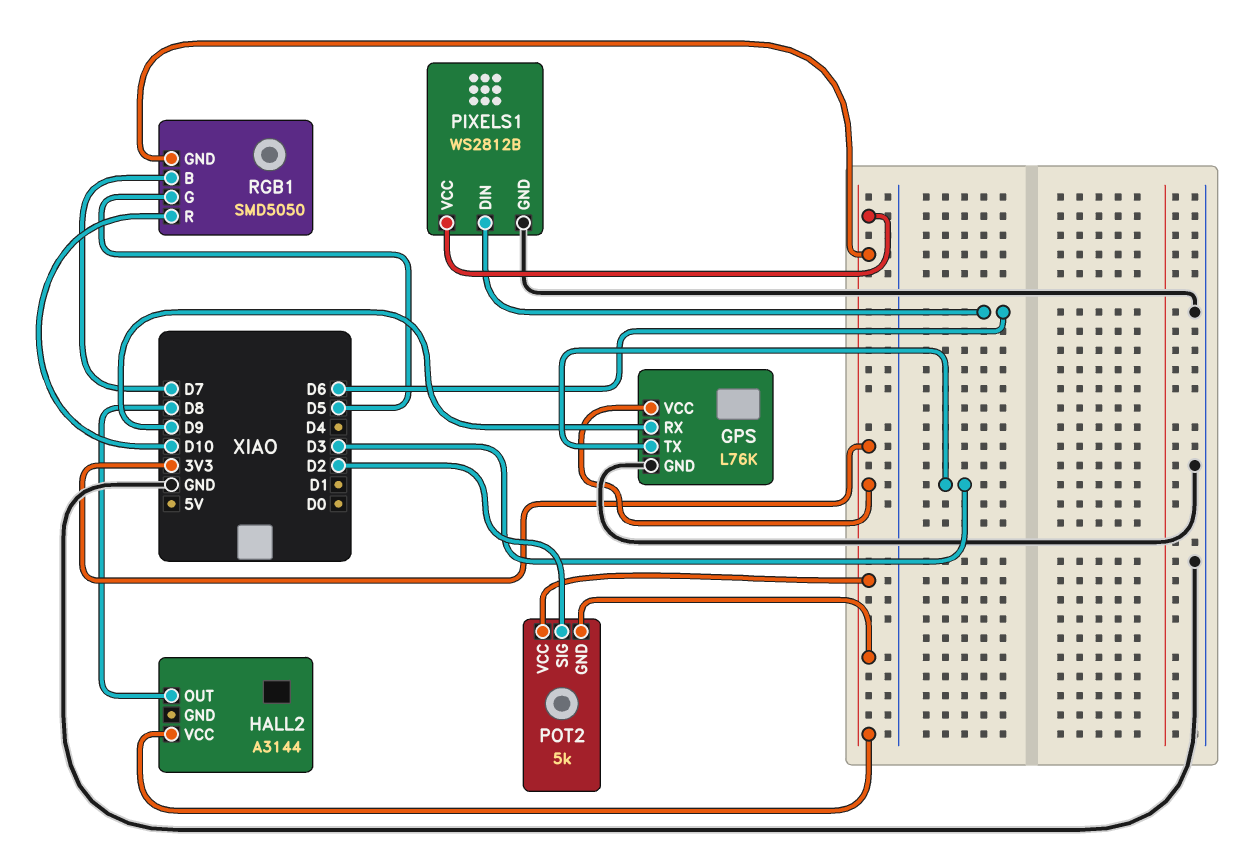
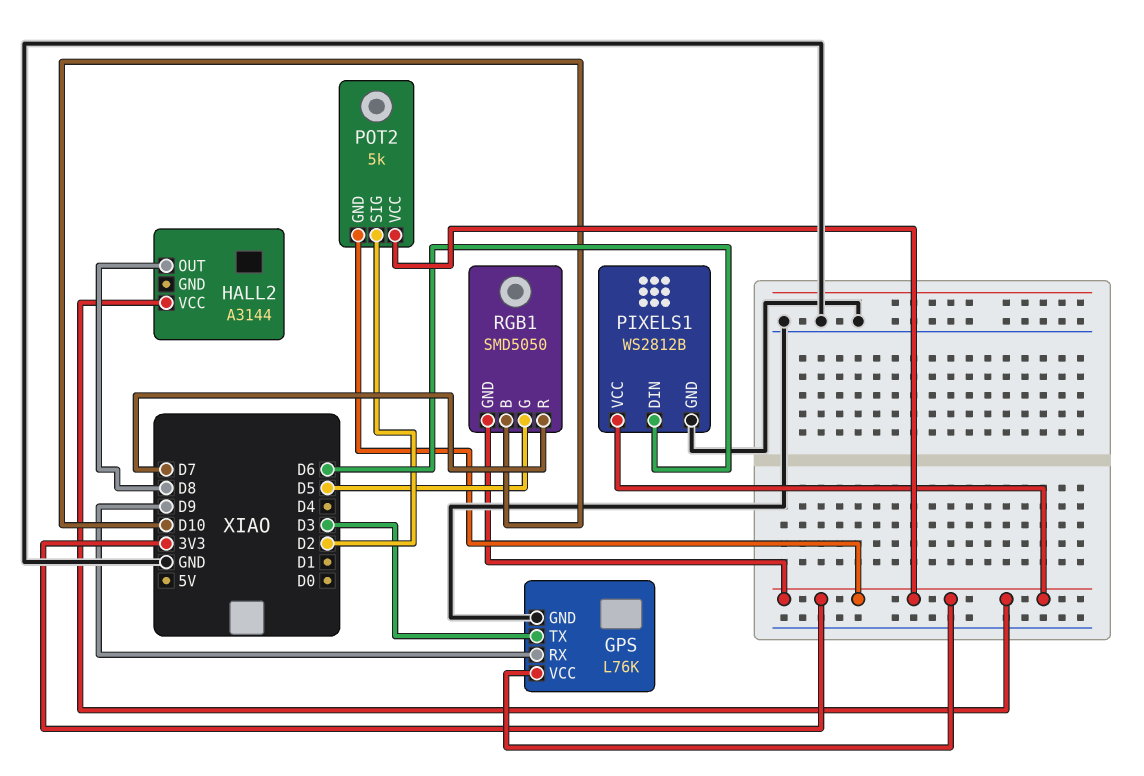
RGB1 pin B: D7 -> D10
RGB1 pin R: D10 -> D7

